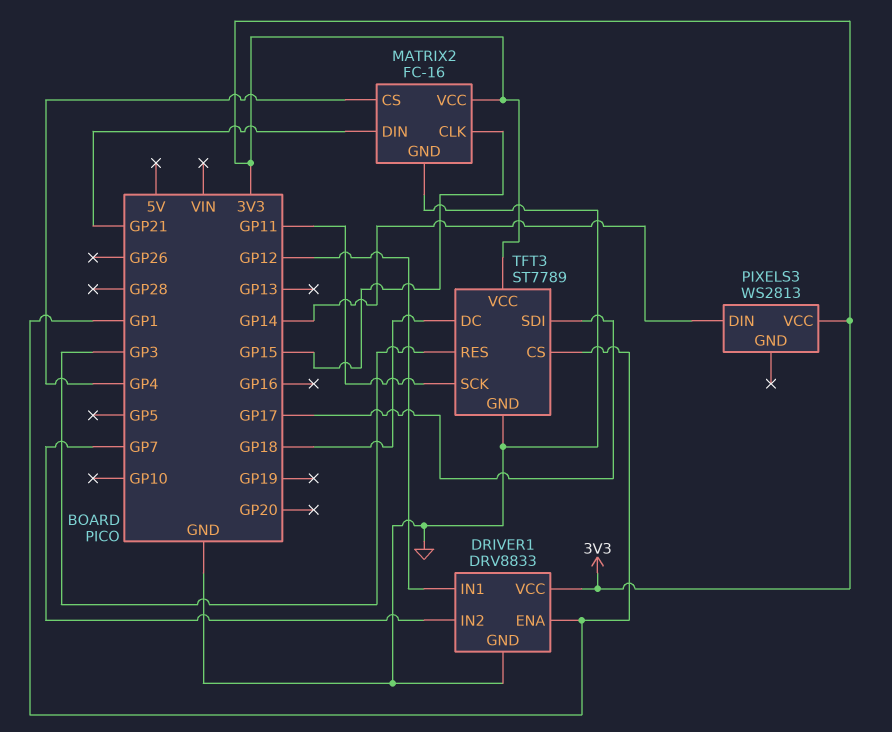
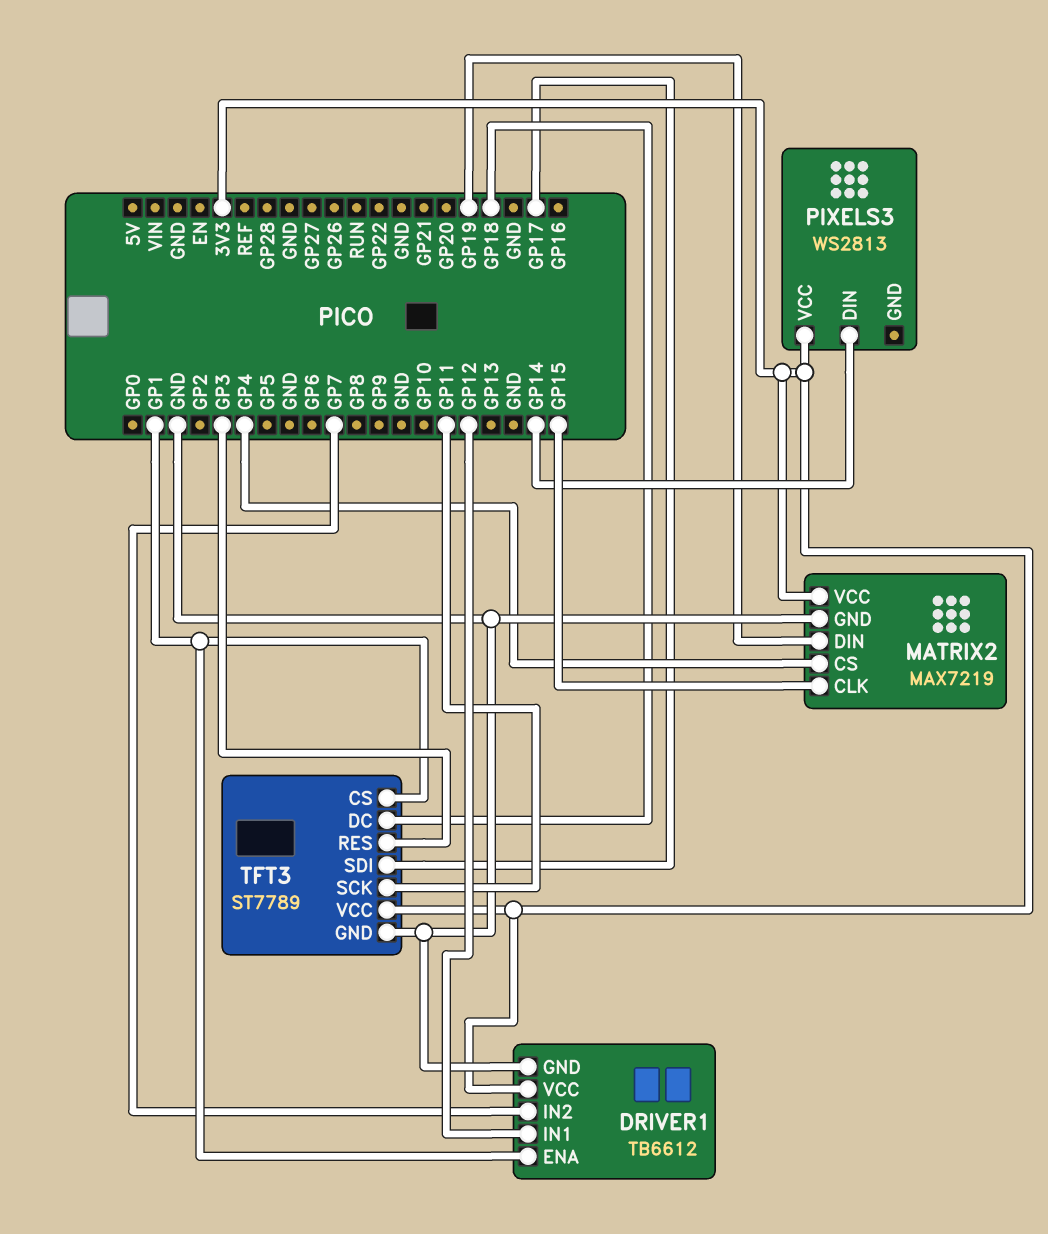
DRIVER1: DRV8833 -> TB6612
MATRIX2: FC-16 -> MAX7219
MATRIX2 pin DIN: GP21 -> GP19

